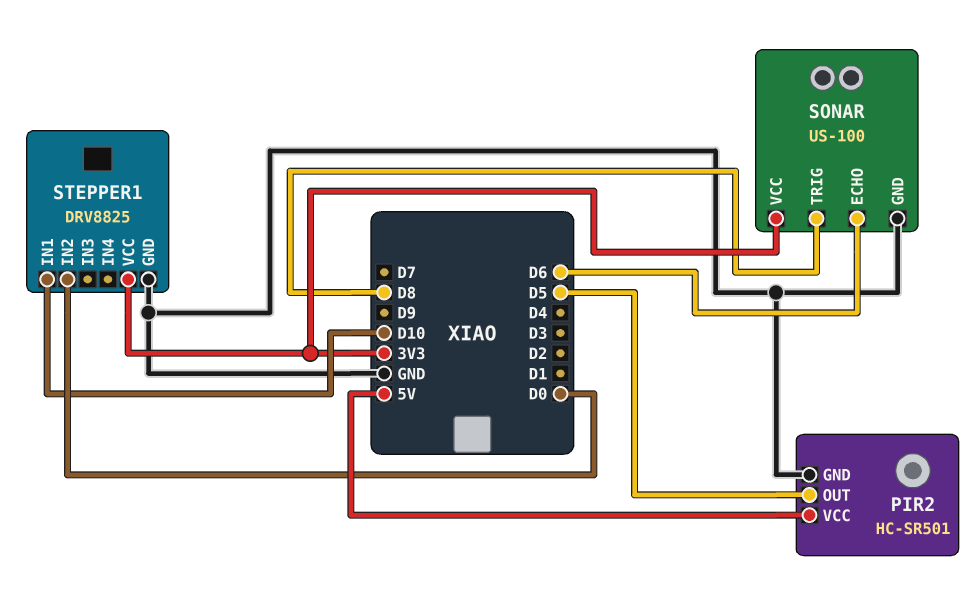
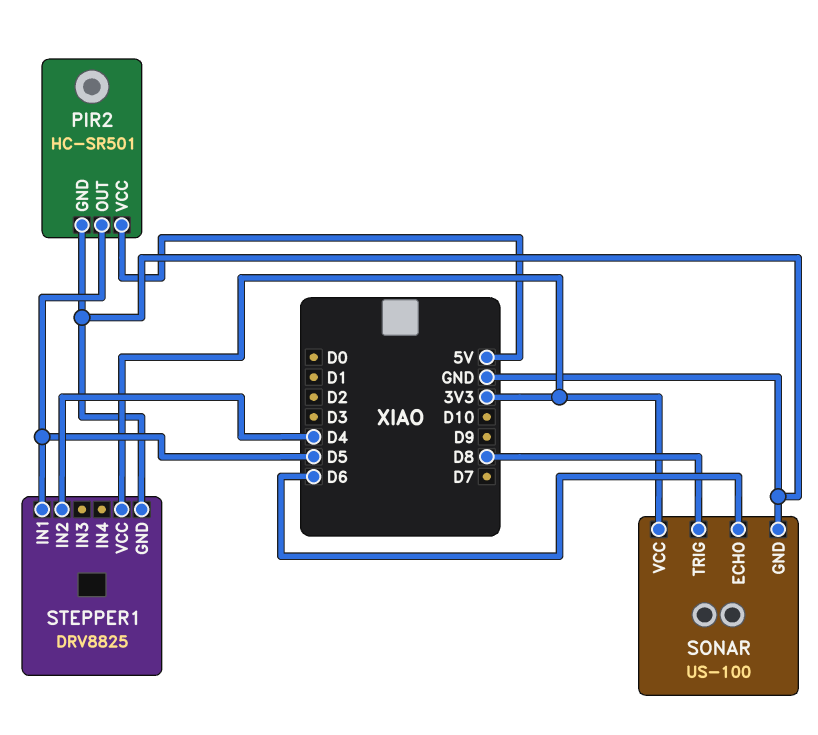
STEPPER1 pin IN1: D10 -> D5
STEPPER1 pin IN2: D0 -> D4

